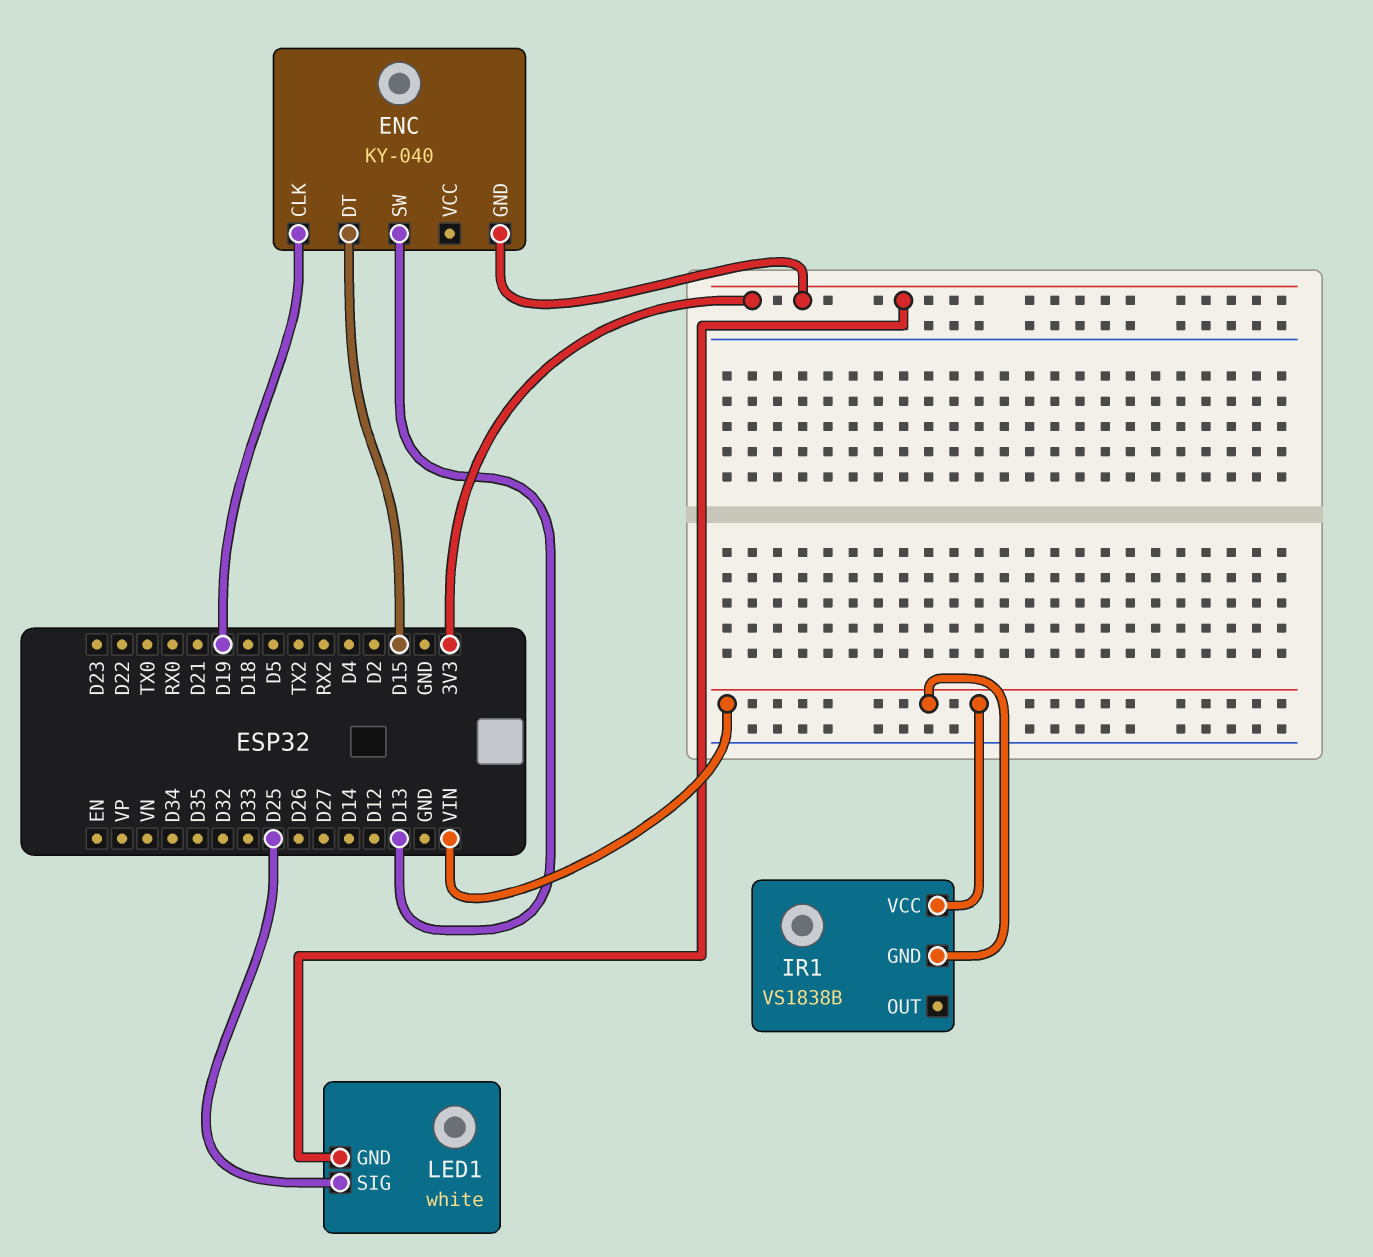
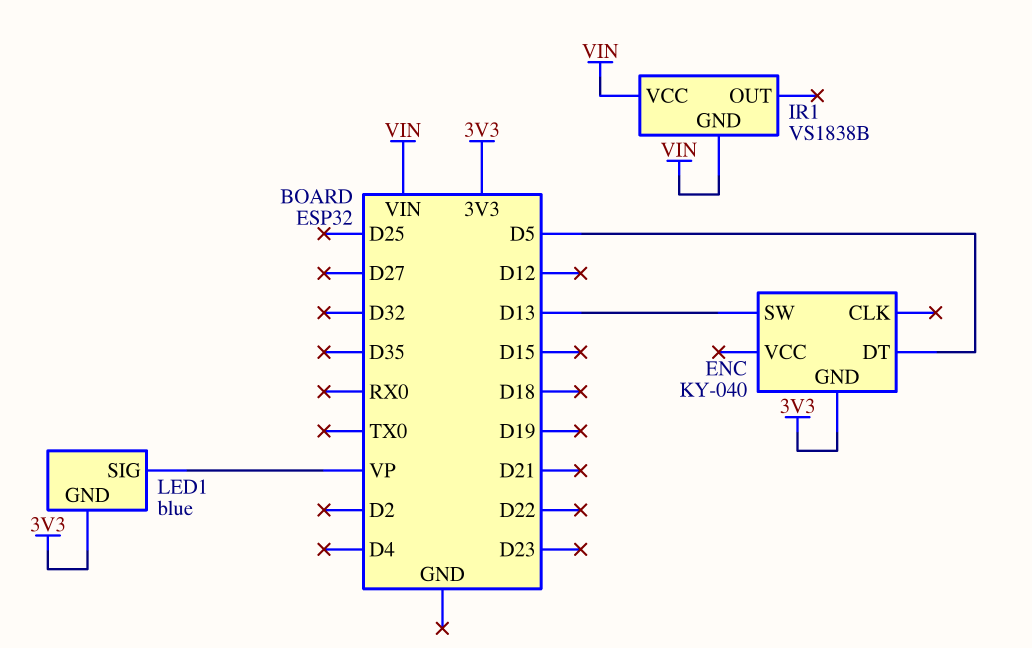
ENC pin CLK: D19 -> none
ENC pin DT: D15 -> D5
LED1: white -> blue
LED1 pin SIG: D25 -> VP

